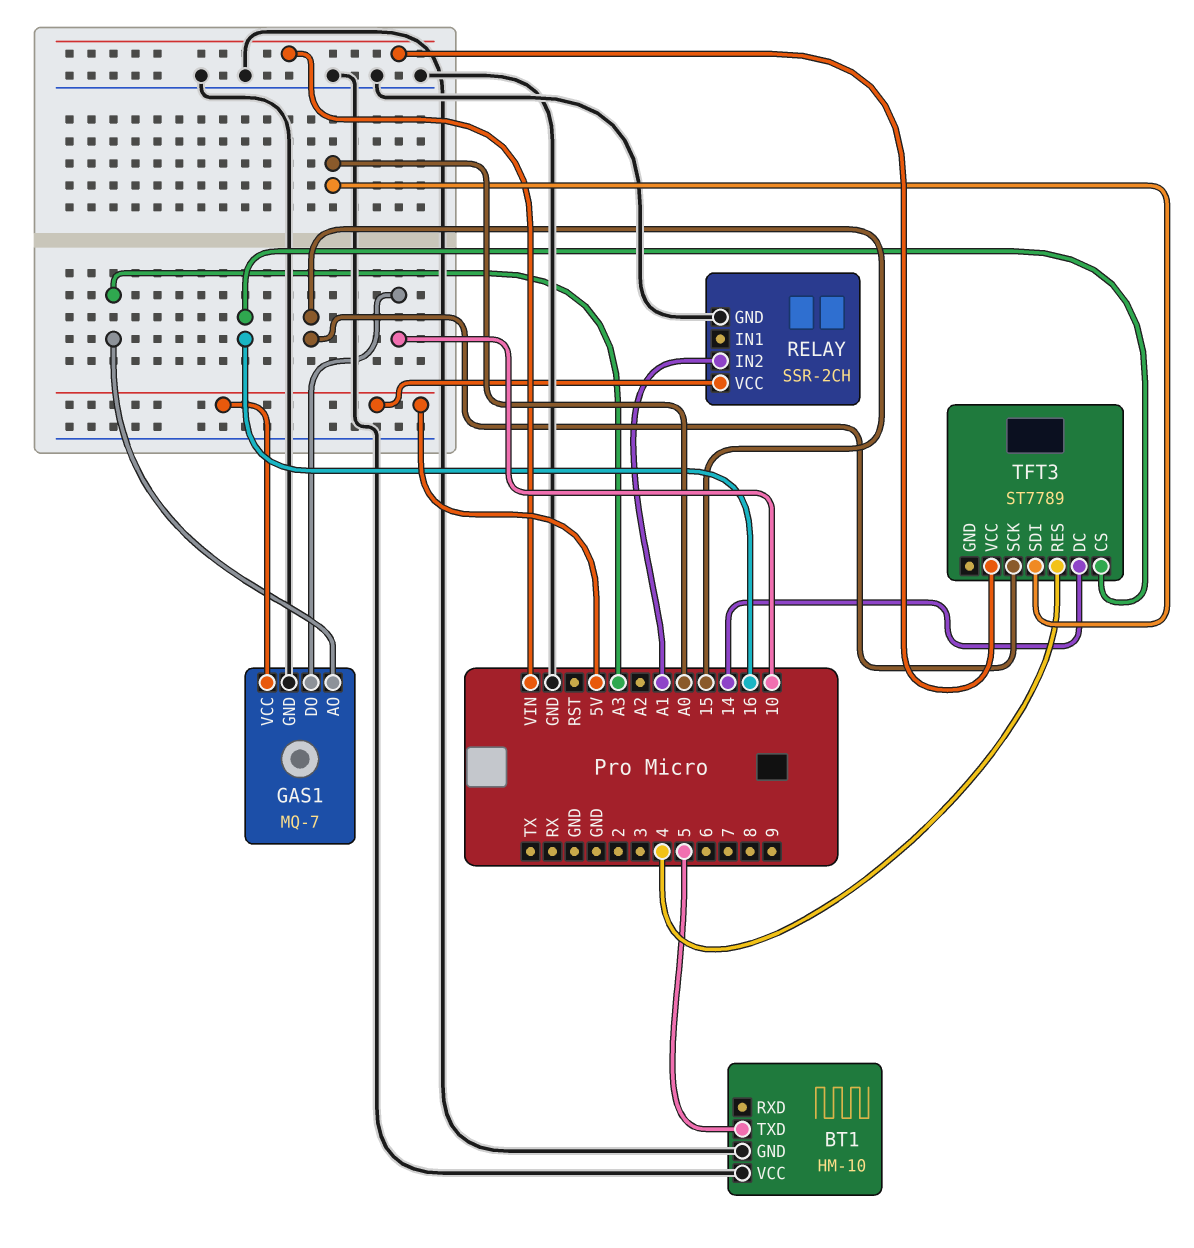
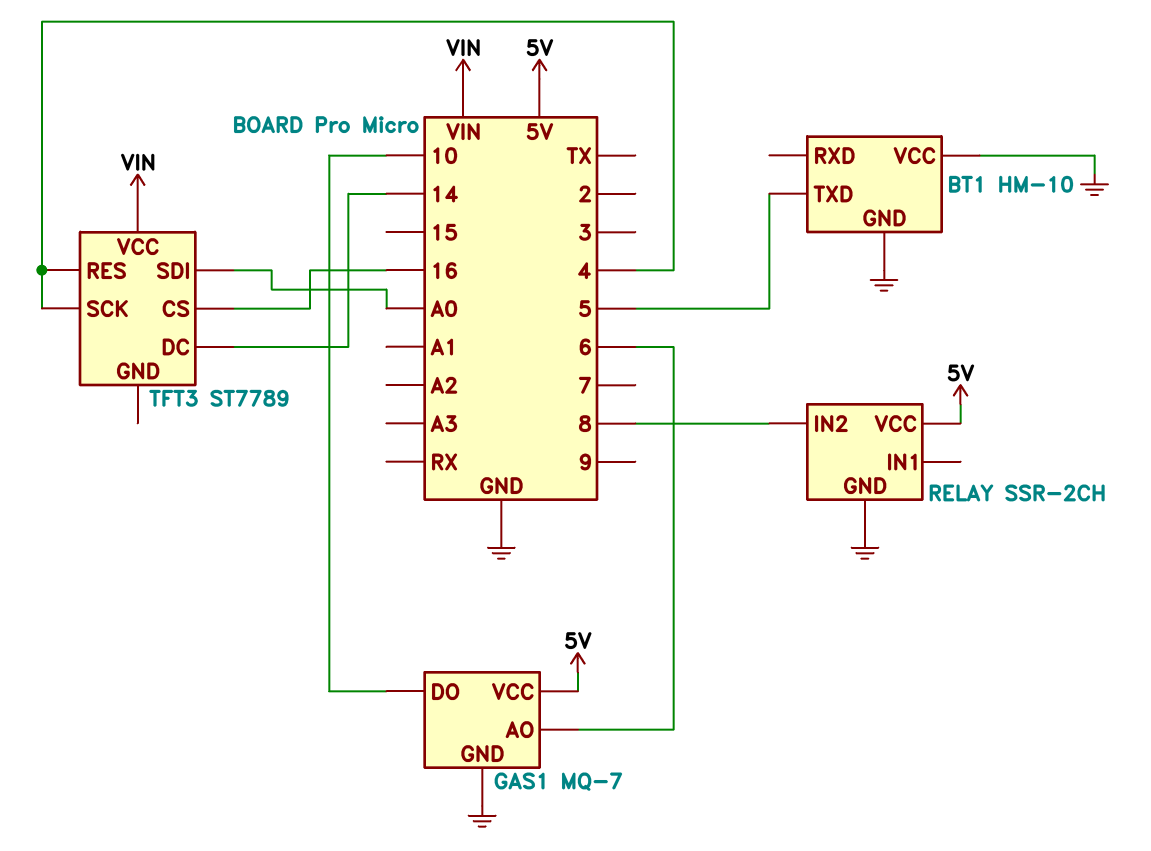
GAS1 pin AO: A3 -> 6
RELAY pin IN2: A1 -> 8
TFT3 pin SCK: 15 -> 4

